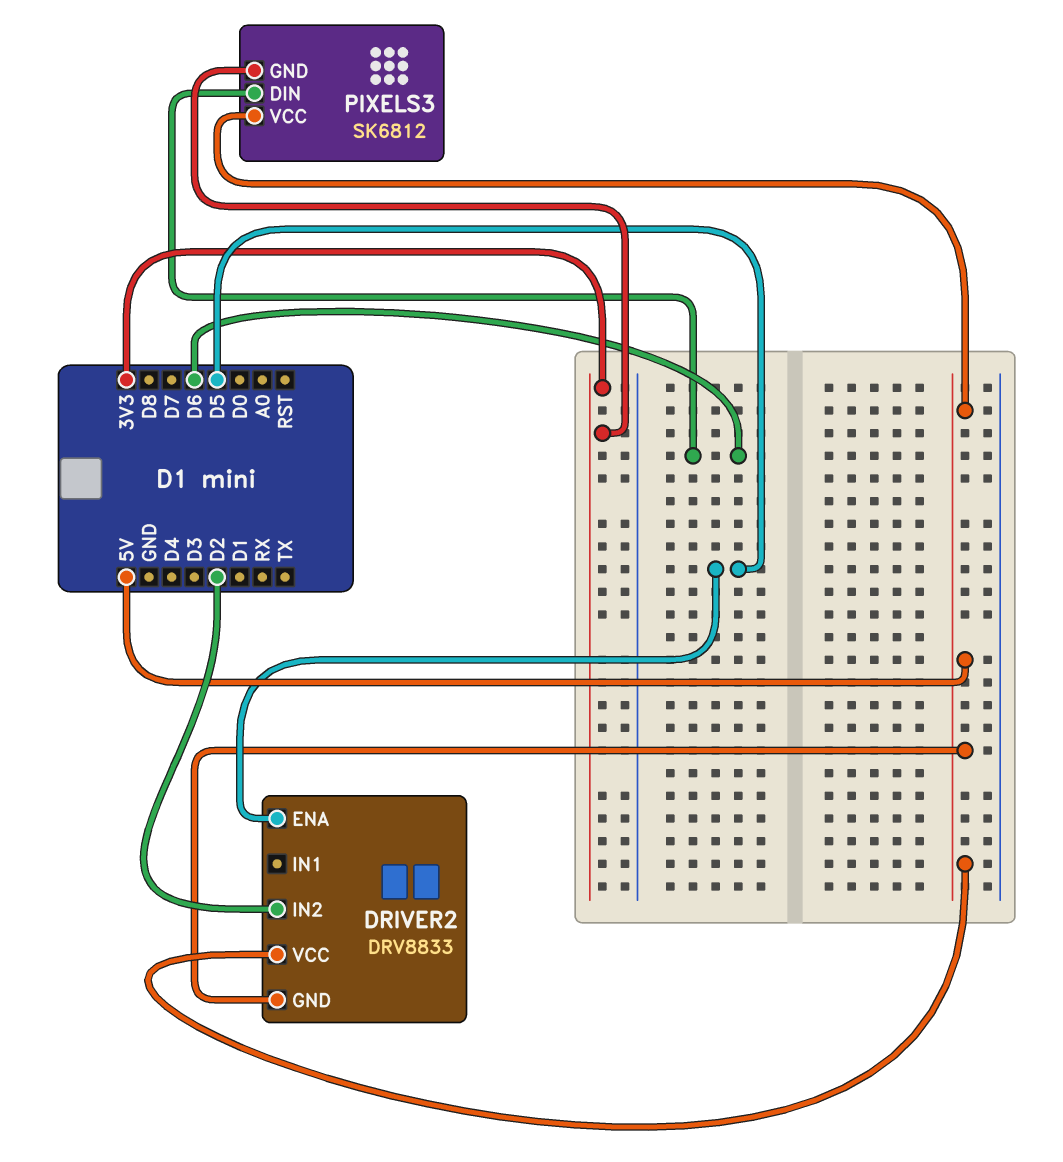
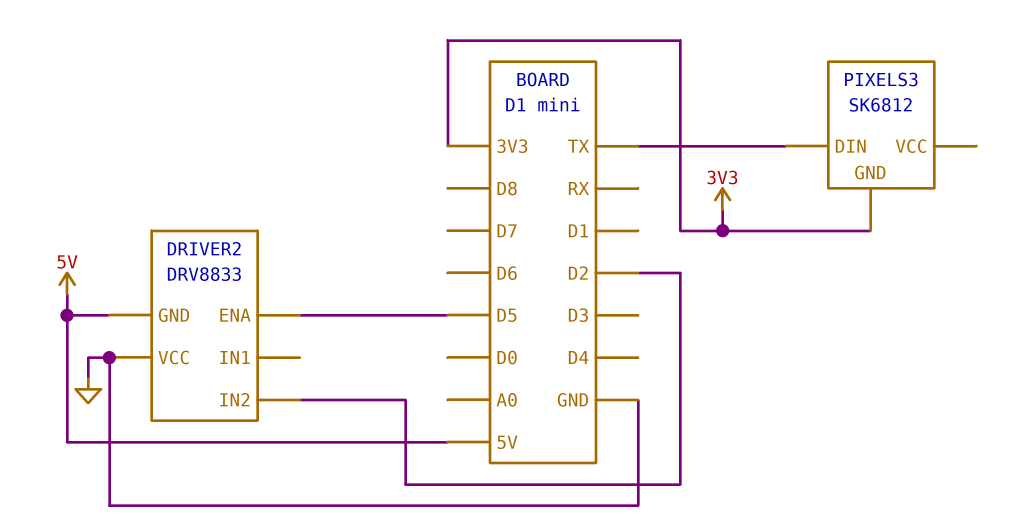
DRIVER2 pin VCC: 5V -> GND
PIXELS3 pin DIN: D6 -> TX
PIXELS3 pin VCC: 5V -> none

